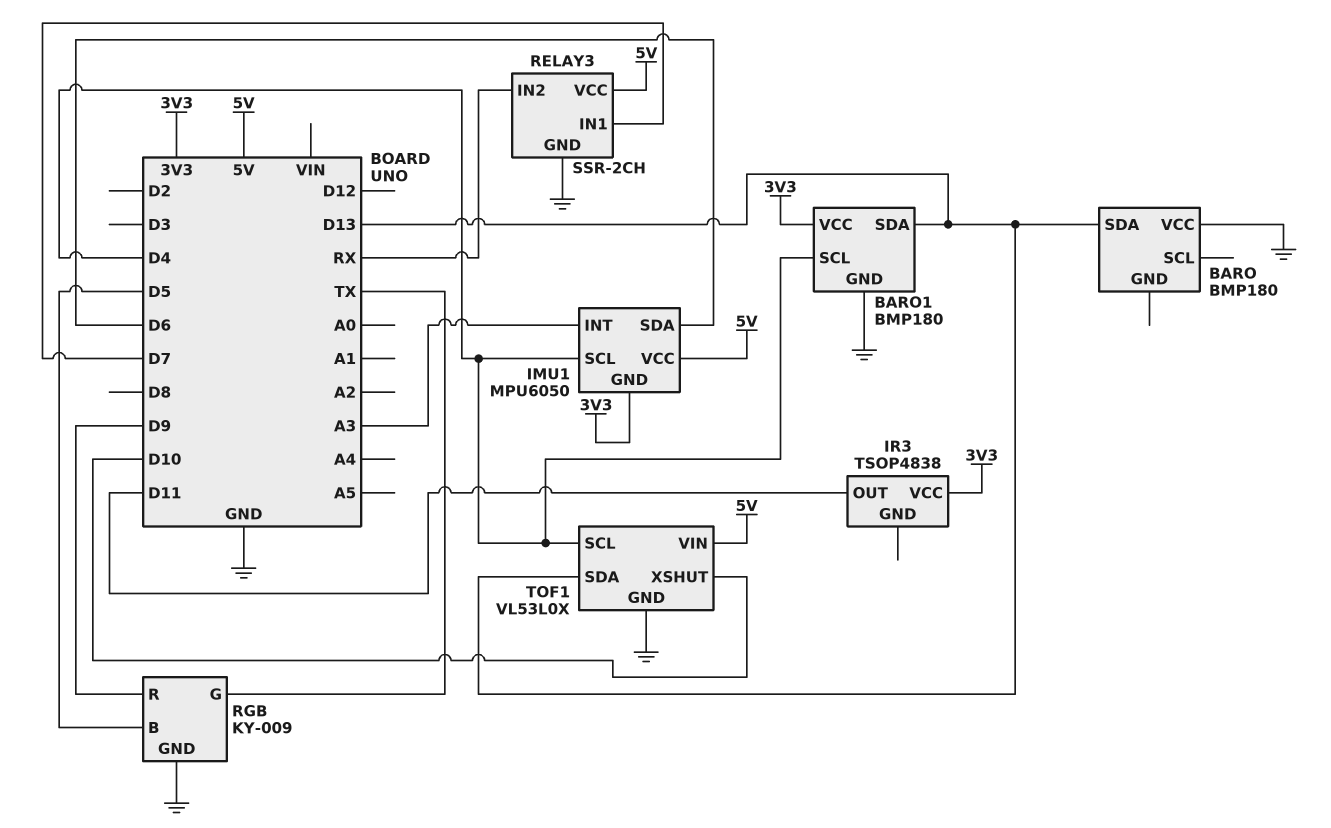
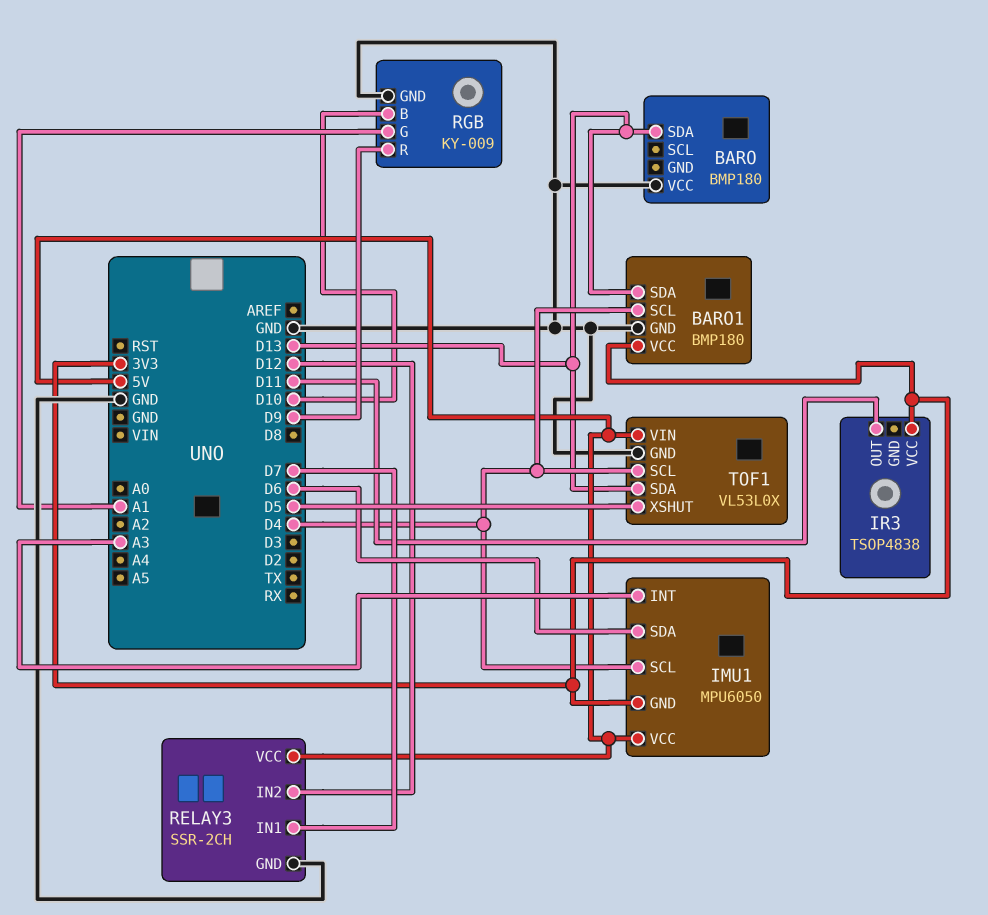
RELAY3 pin IN2: RX -> D12
RGB pin B: D5 -> D10
RGB pin G: TX -> A1
TOF1 pin XSHUT: D10 -> D5

